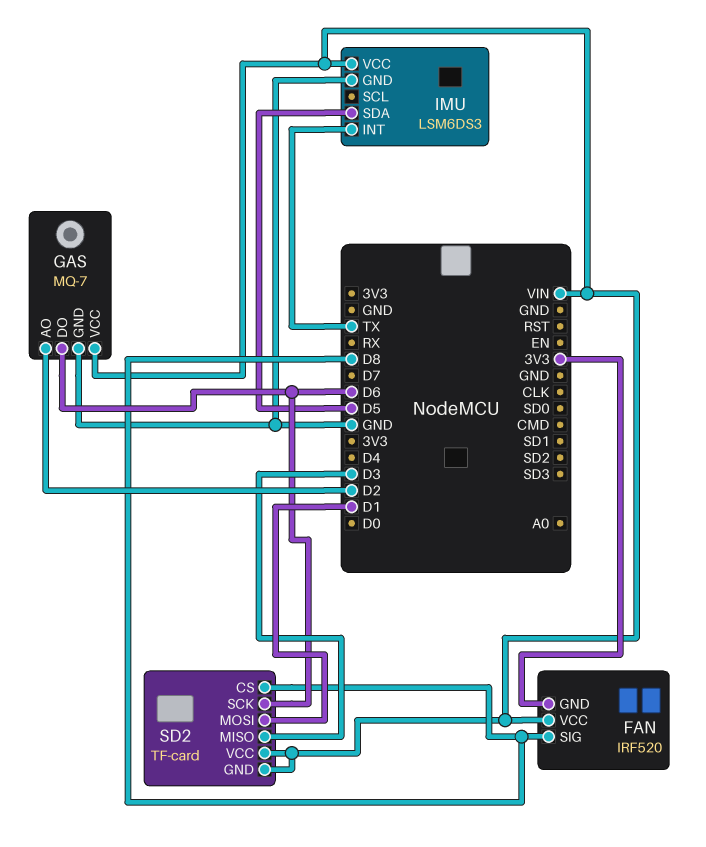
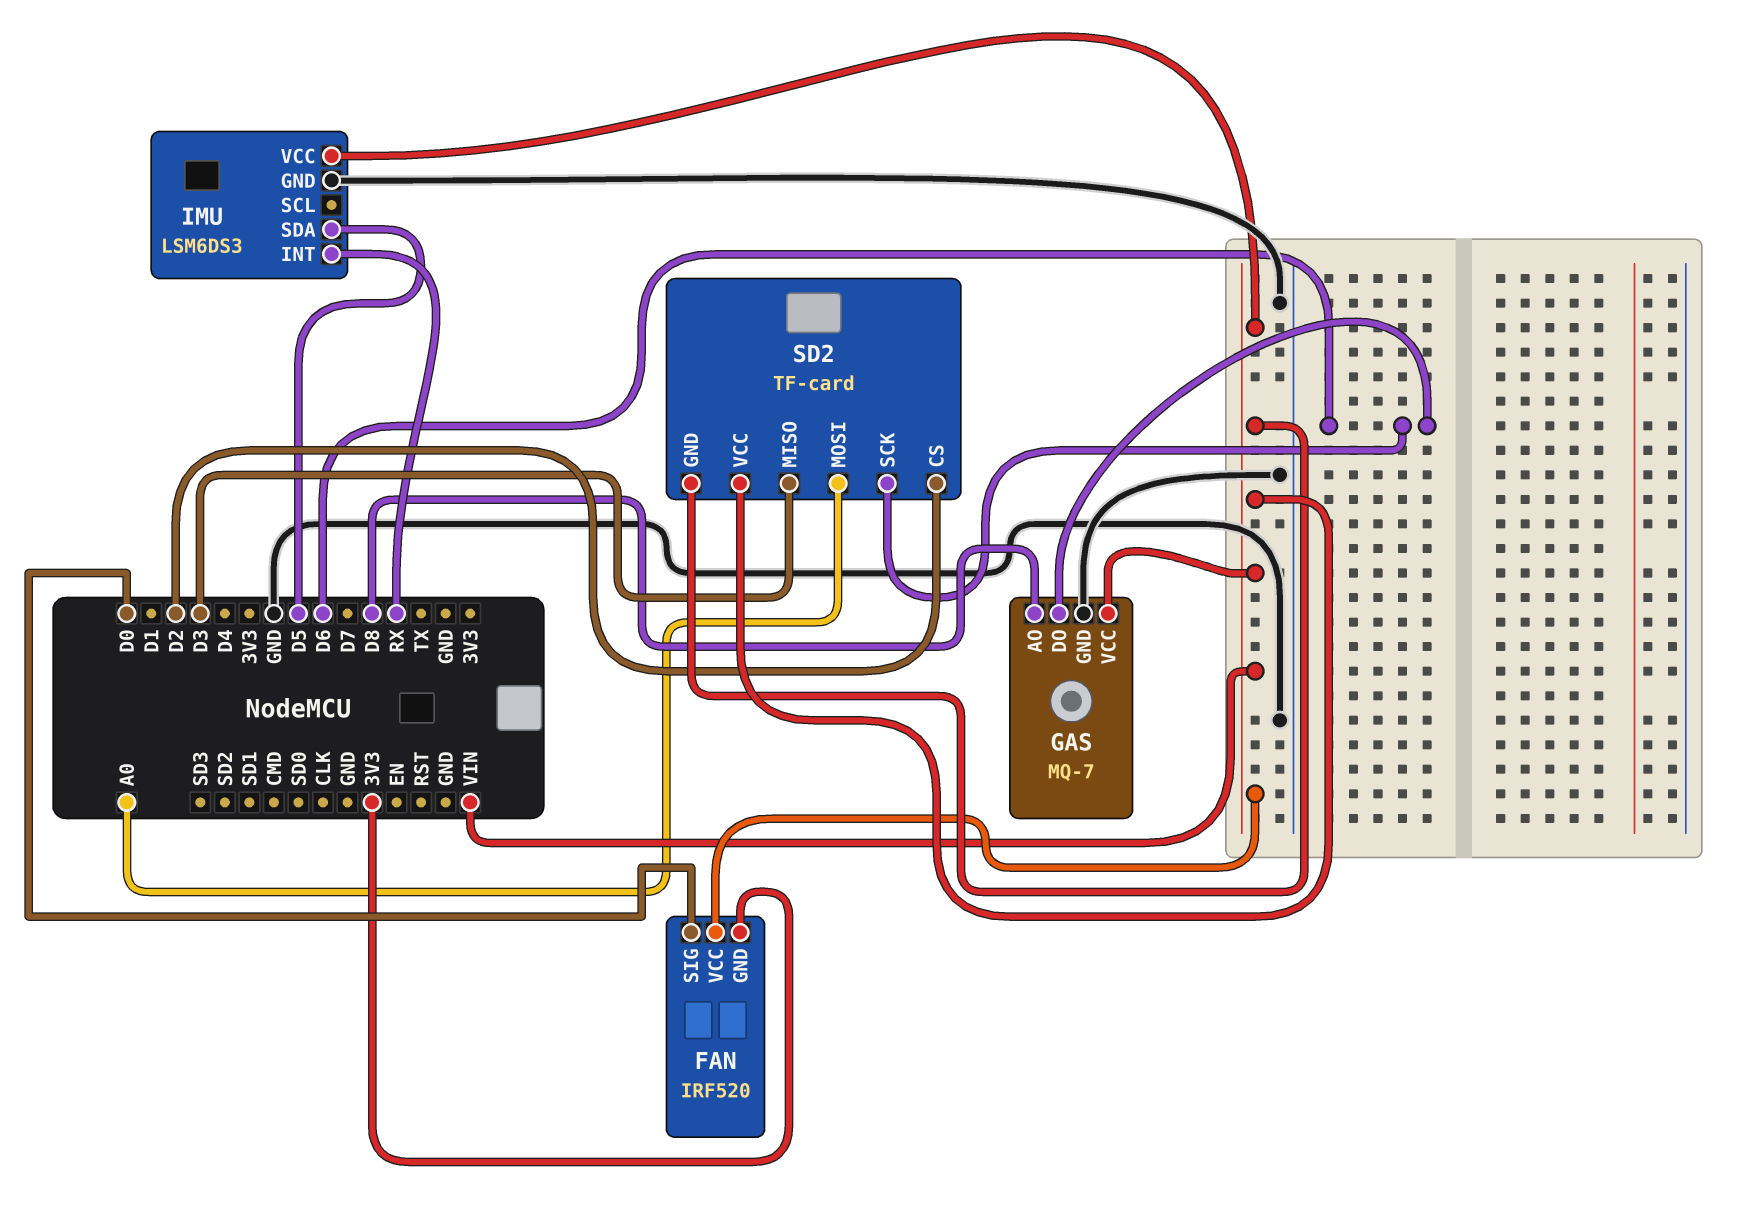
FAN pin SIG: D8 -> D0
GAS pin AO: D2 -> D8
IMU pin INT: TX -> RX
SD2 pin CS: D8 -> D2
SD2 pin MOSI: D1 -> A0

